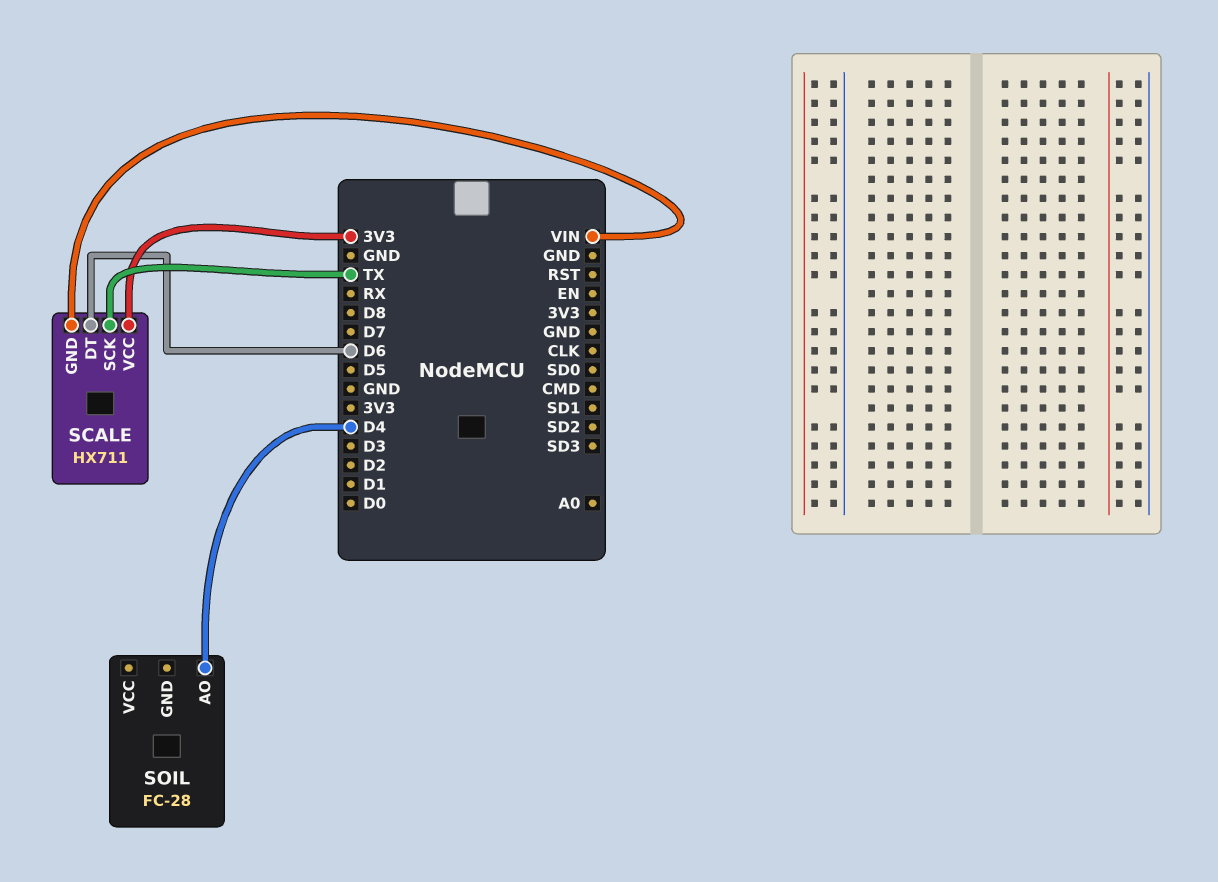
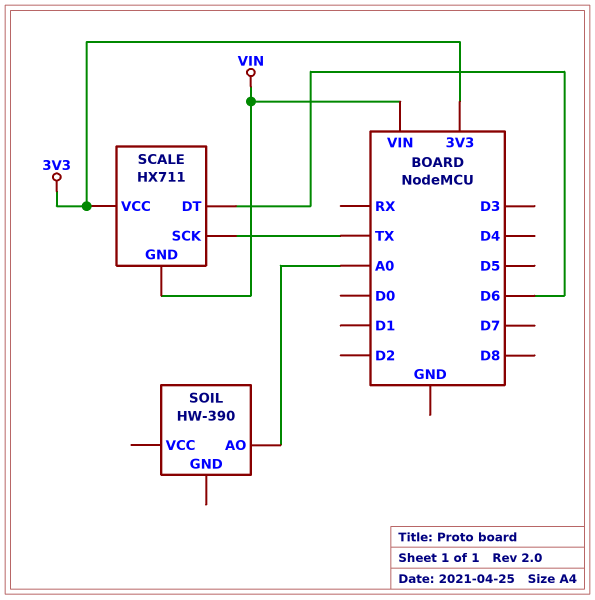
SOIL: FC-28 -> HW-390
SOIL pin AO: D4 -> A0

